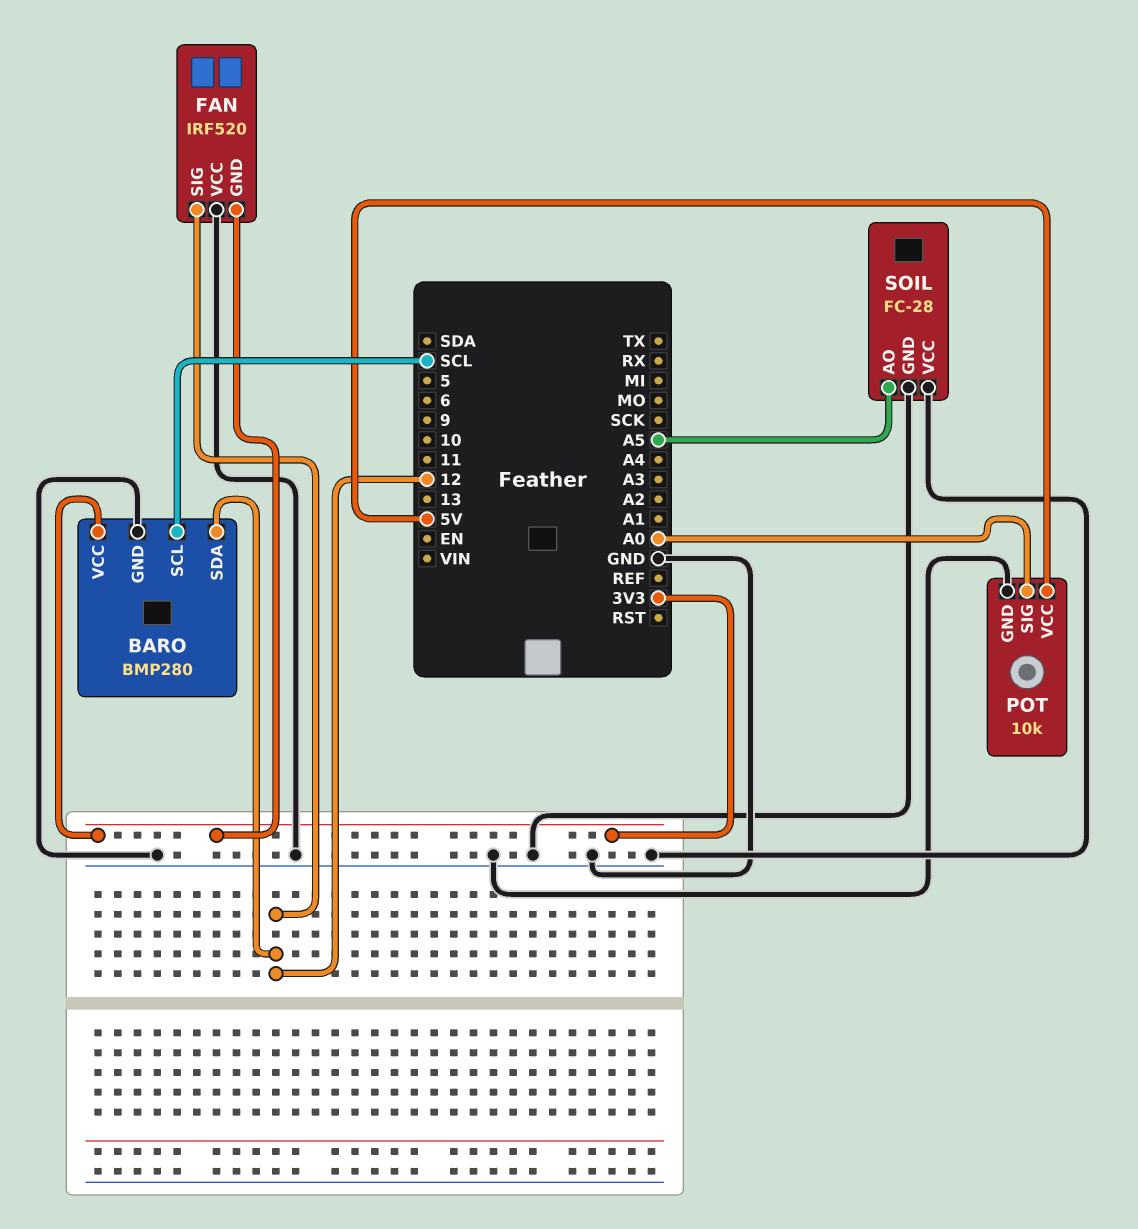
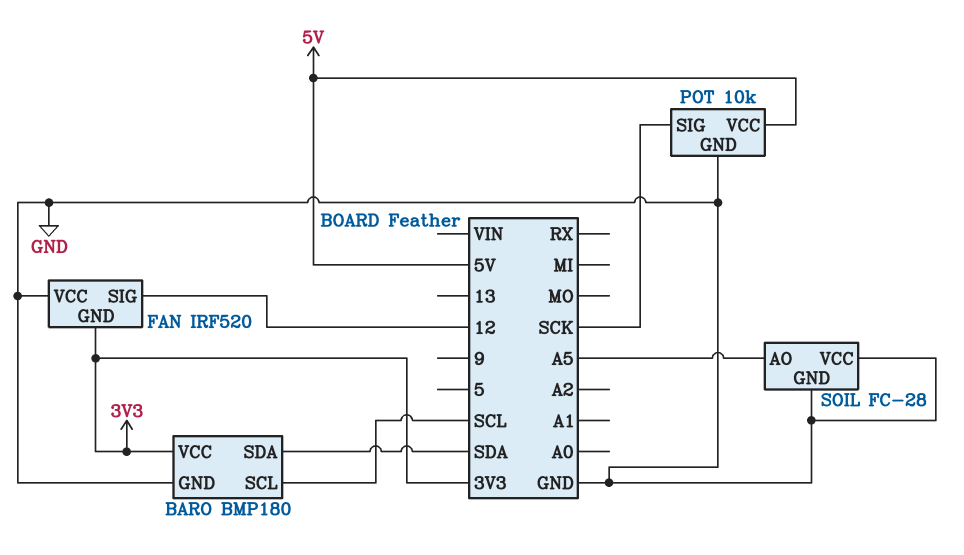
BARO: BMP280 -> BMP180
BARO pin SDA: 12 -> SDA
POT pin SIG: A0 -> SCK

